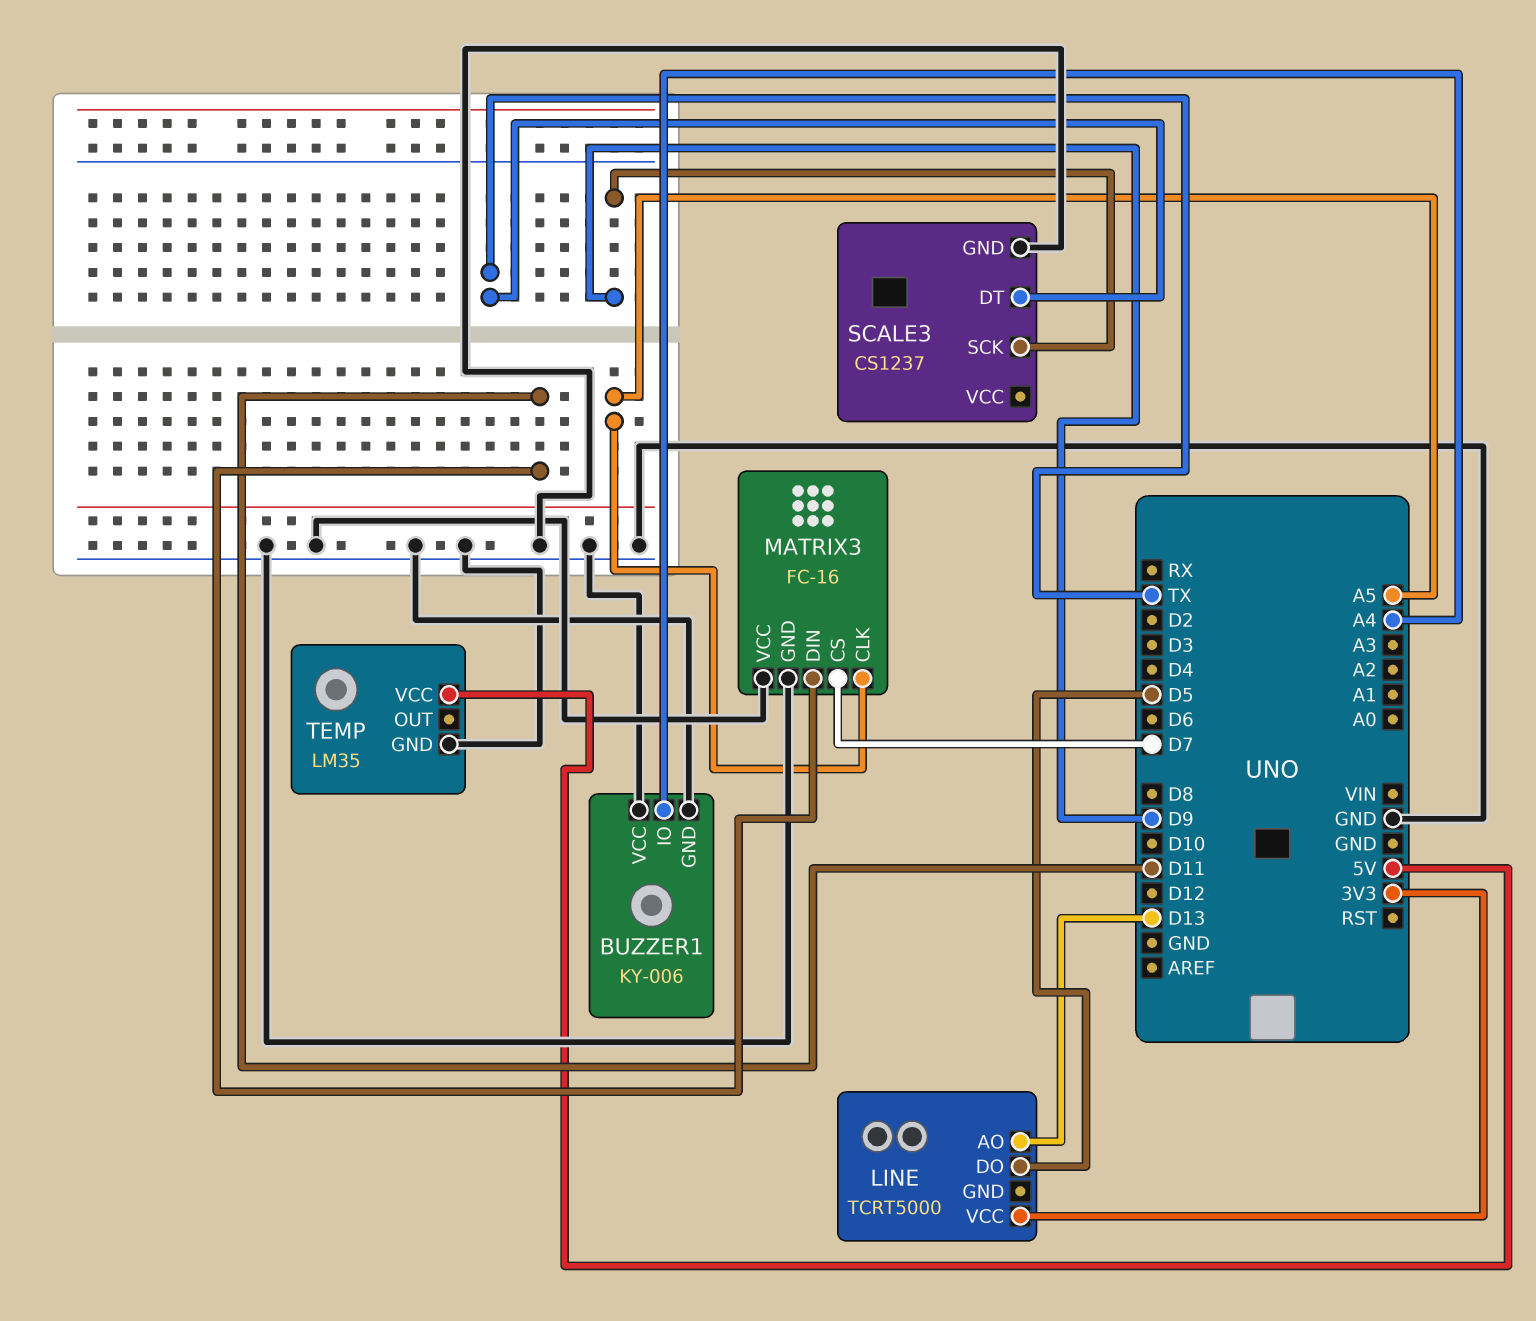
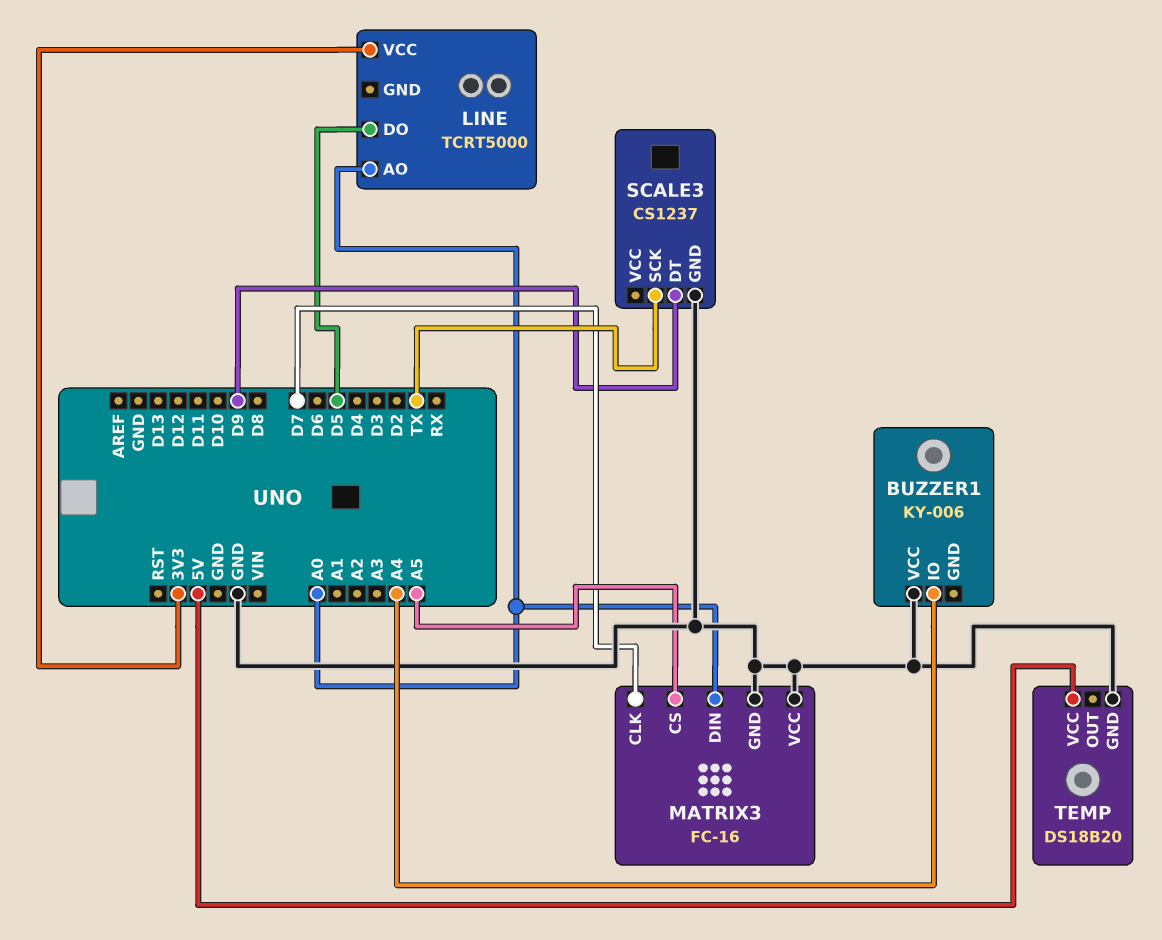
BUZZER1 pin GND: GND -> none
LINE pin AO: D13 -> A0
MATRIX3 pin CLK: A5 -> D7
MATRIX3 pin CS: D7 -> A5
MATRIX3 pin DIN: D11 -> A0
SCALE3 pin DT: TX -> D9
SCALE3 pin SCK: D9 -> TX
TEMP: LM35 -> DS18B20

